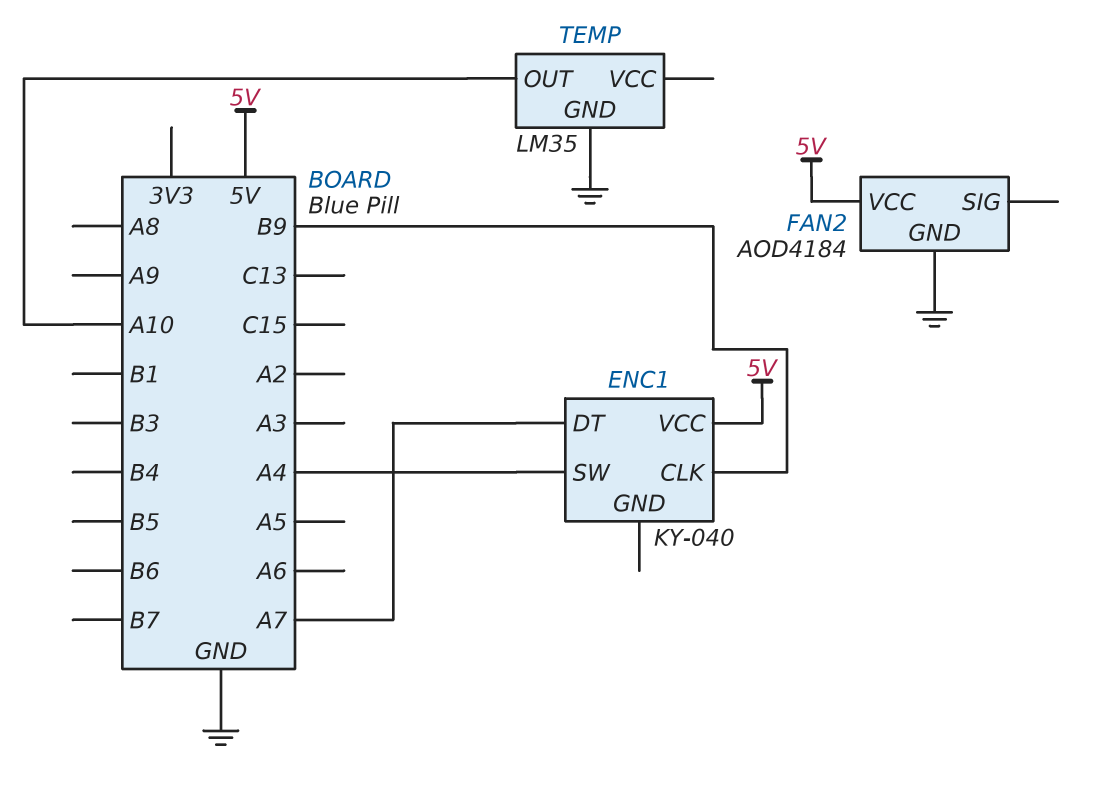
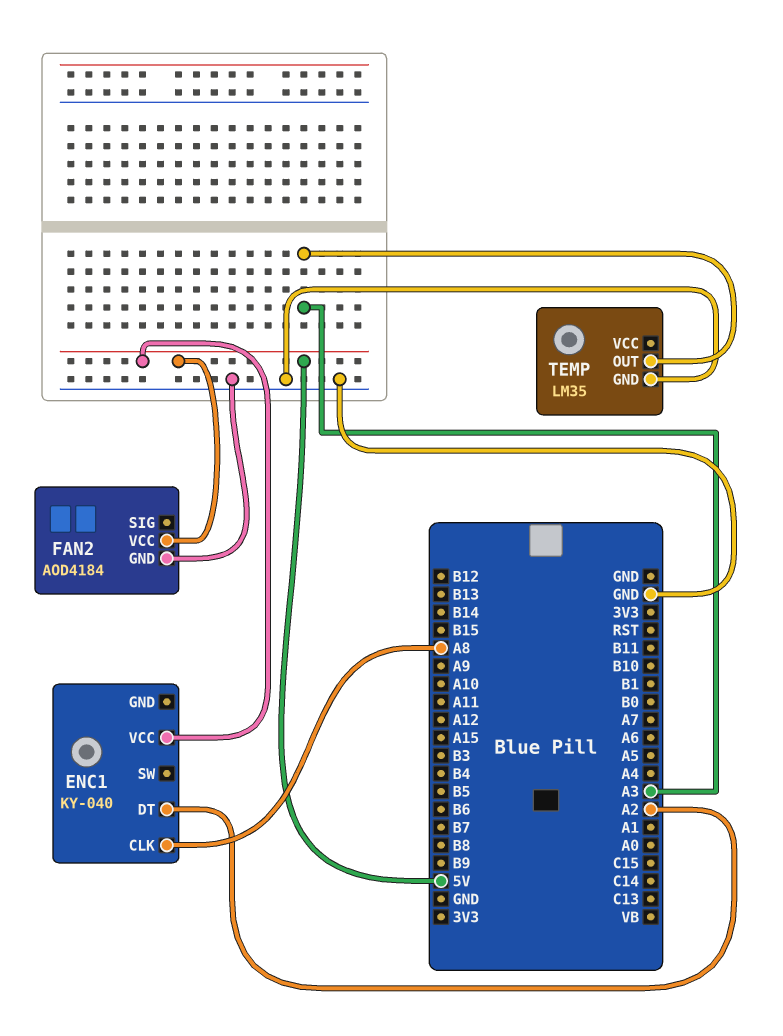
ENC1 pin CLK: B9 -> A8
ENC1 pin DT: A7 -> A2
ENC1 pin SW: A4 -> none
TEMP pin OUT: A10 -> A3

